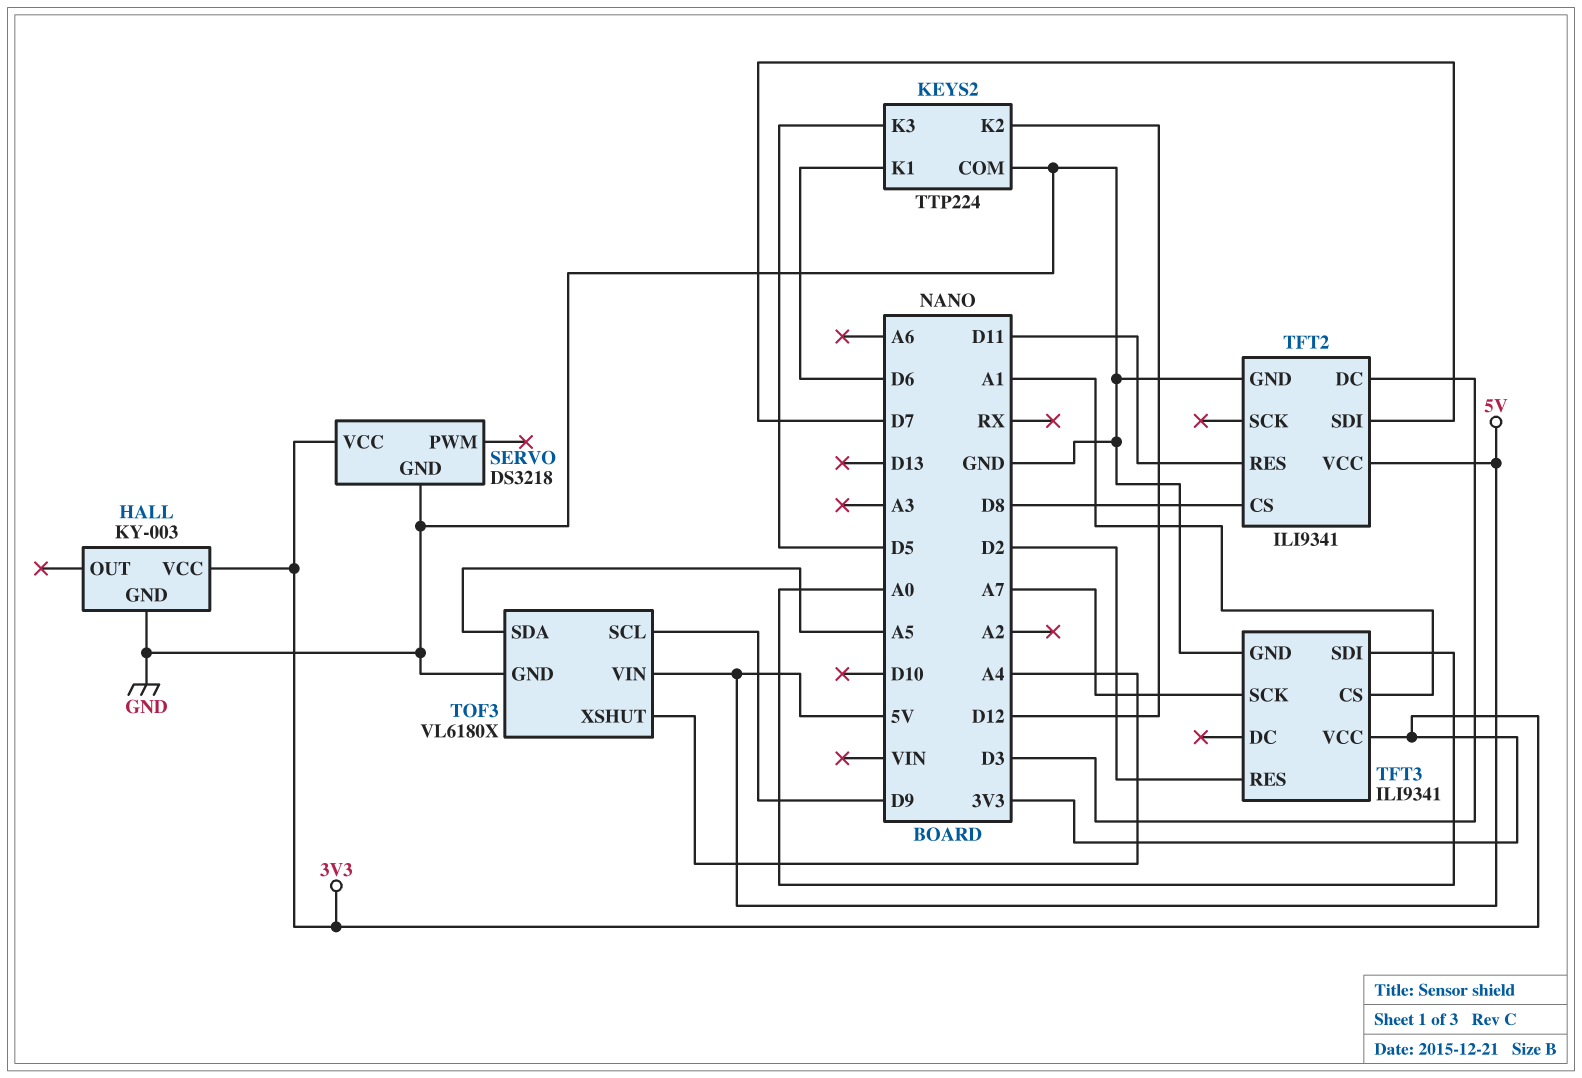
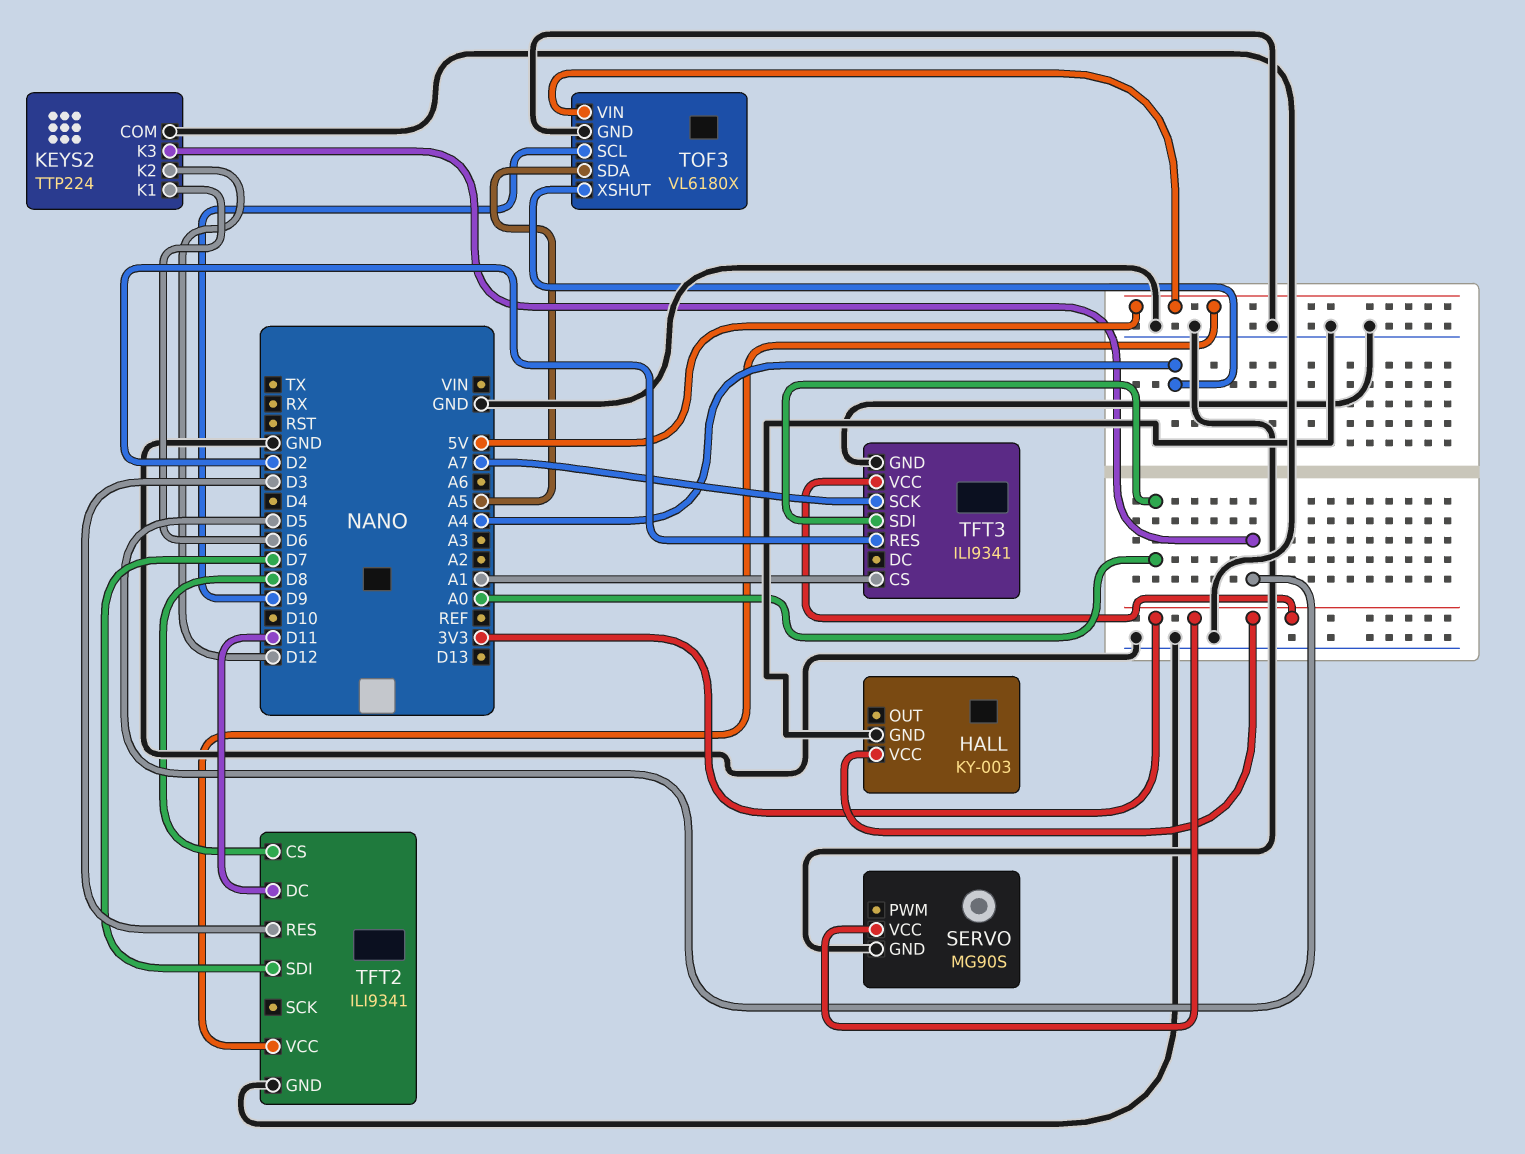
SERVO: DS3218 -> MG90S
TFT2 pin DC: D3 -> D11
TFT2 pin RES: D11 -> D3

